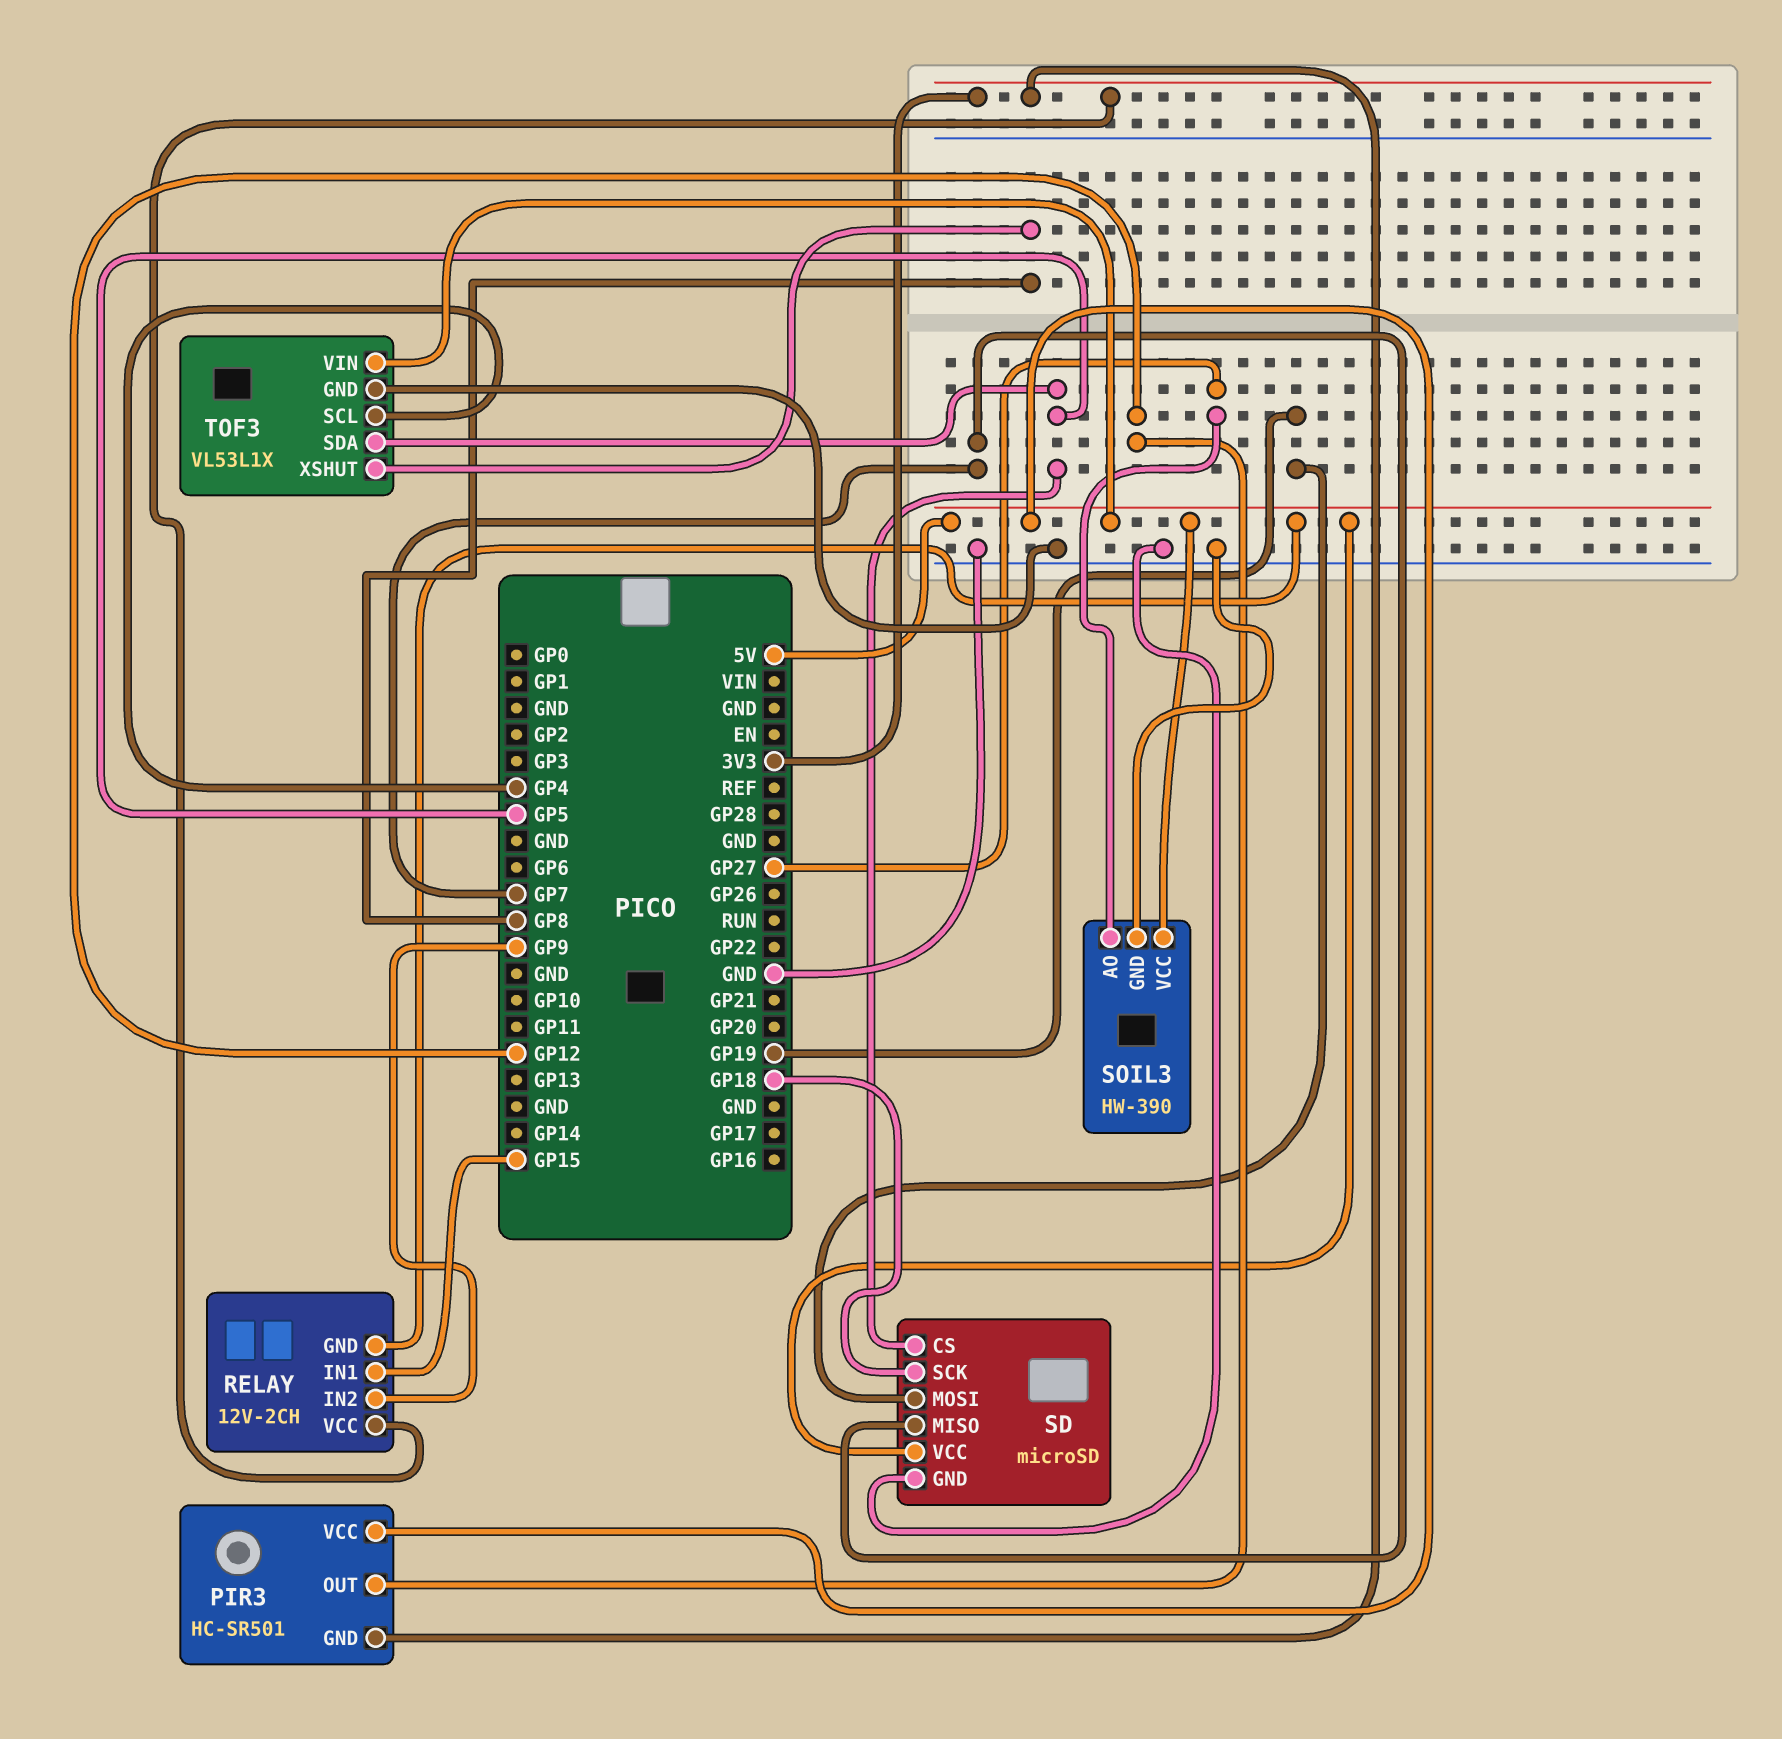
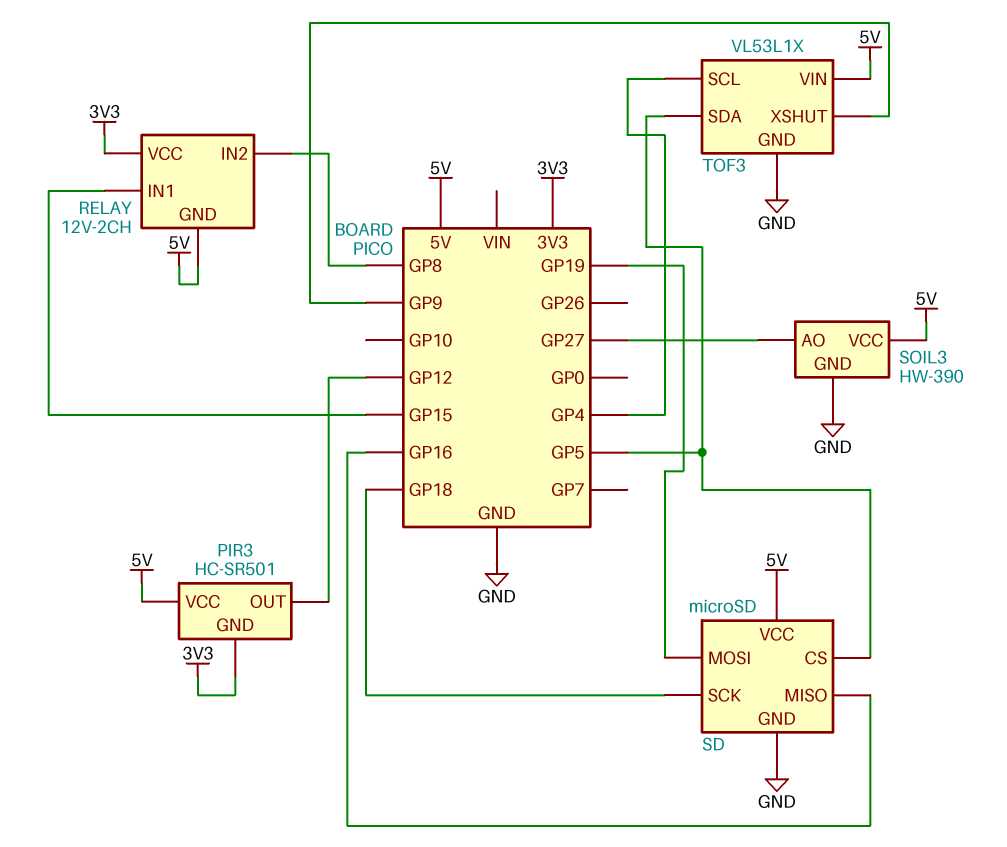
RELAY pin IN2: GP9 -> GP8
SD pin MISO: GP7 -> GP16
TOF3 pin XSHUT: GP8 -> GP9

